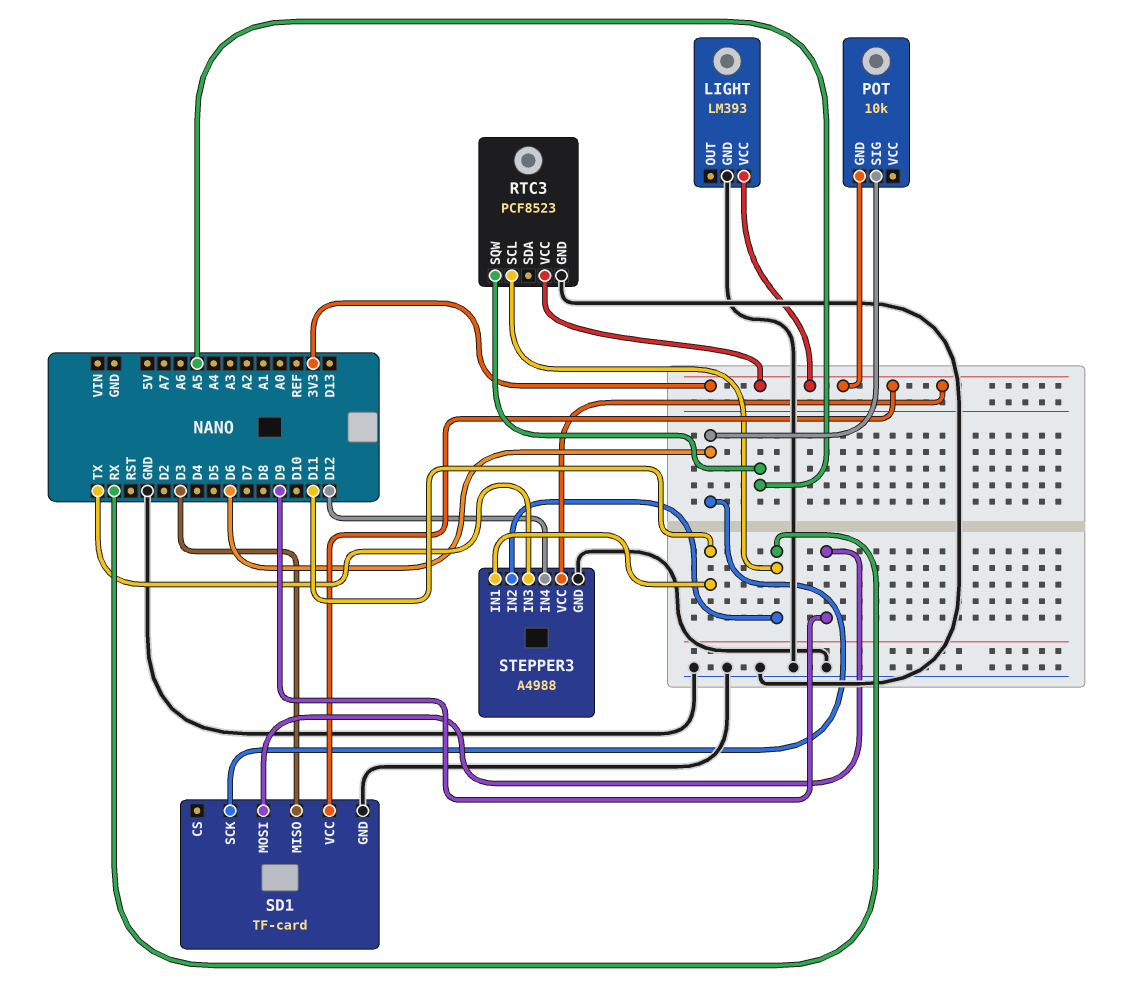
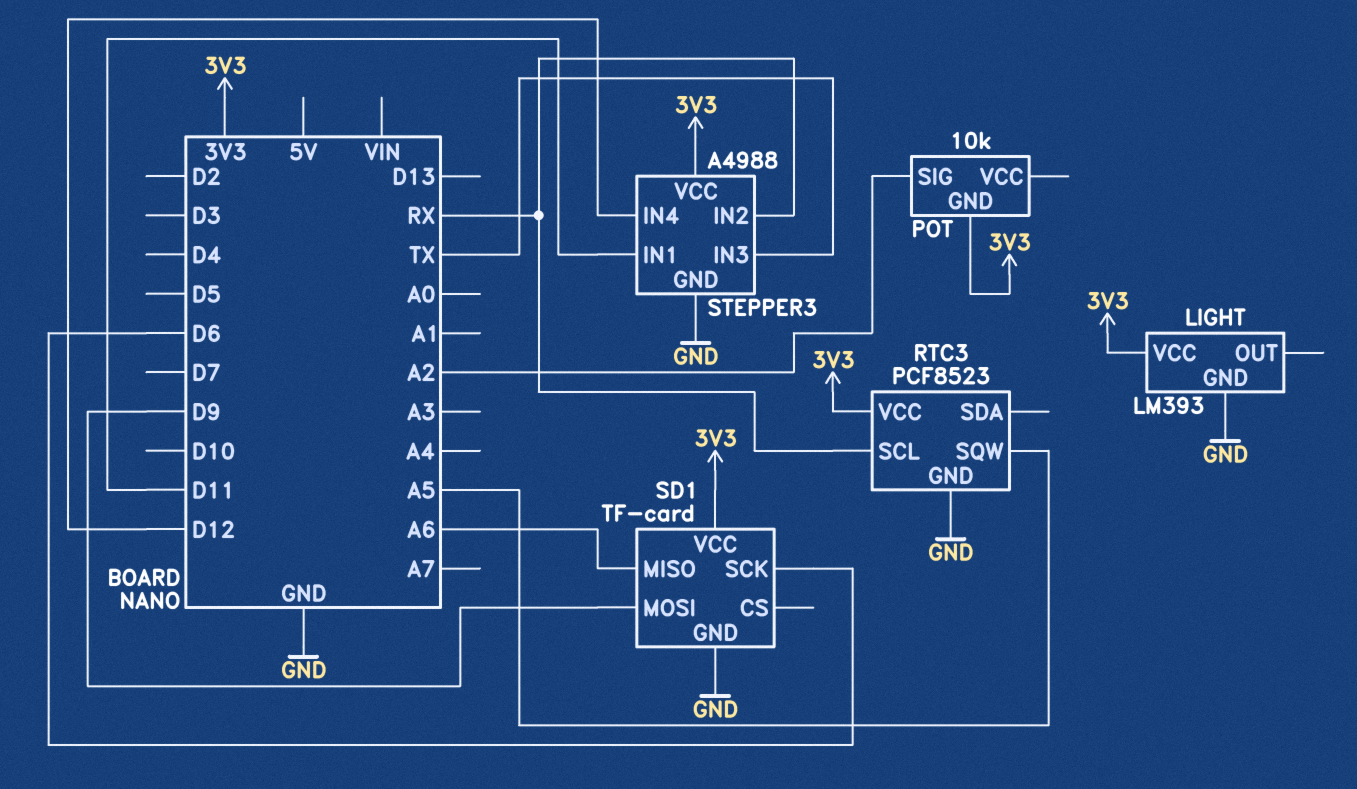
POT pin SIG: D6 -> A2
SD1 pin MISO: D3 -> A6

